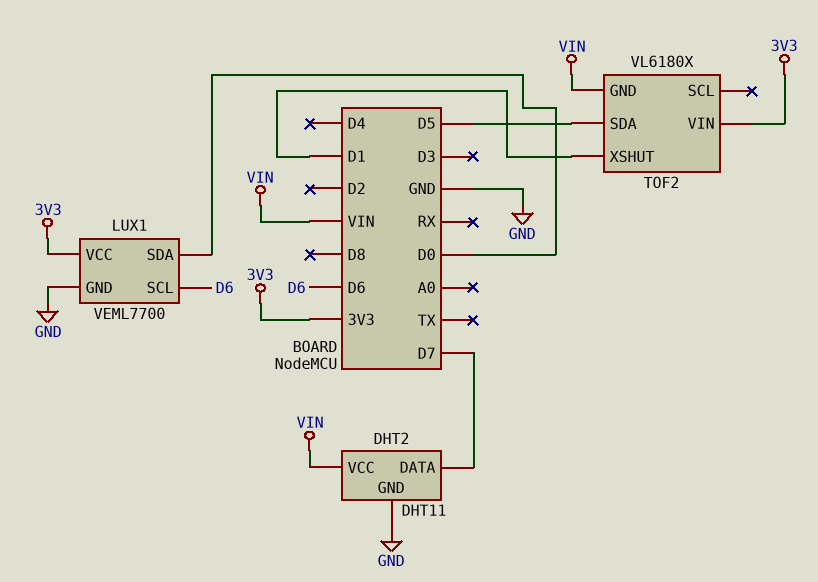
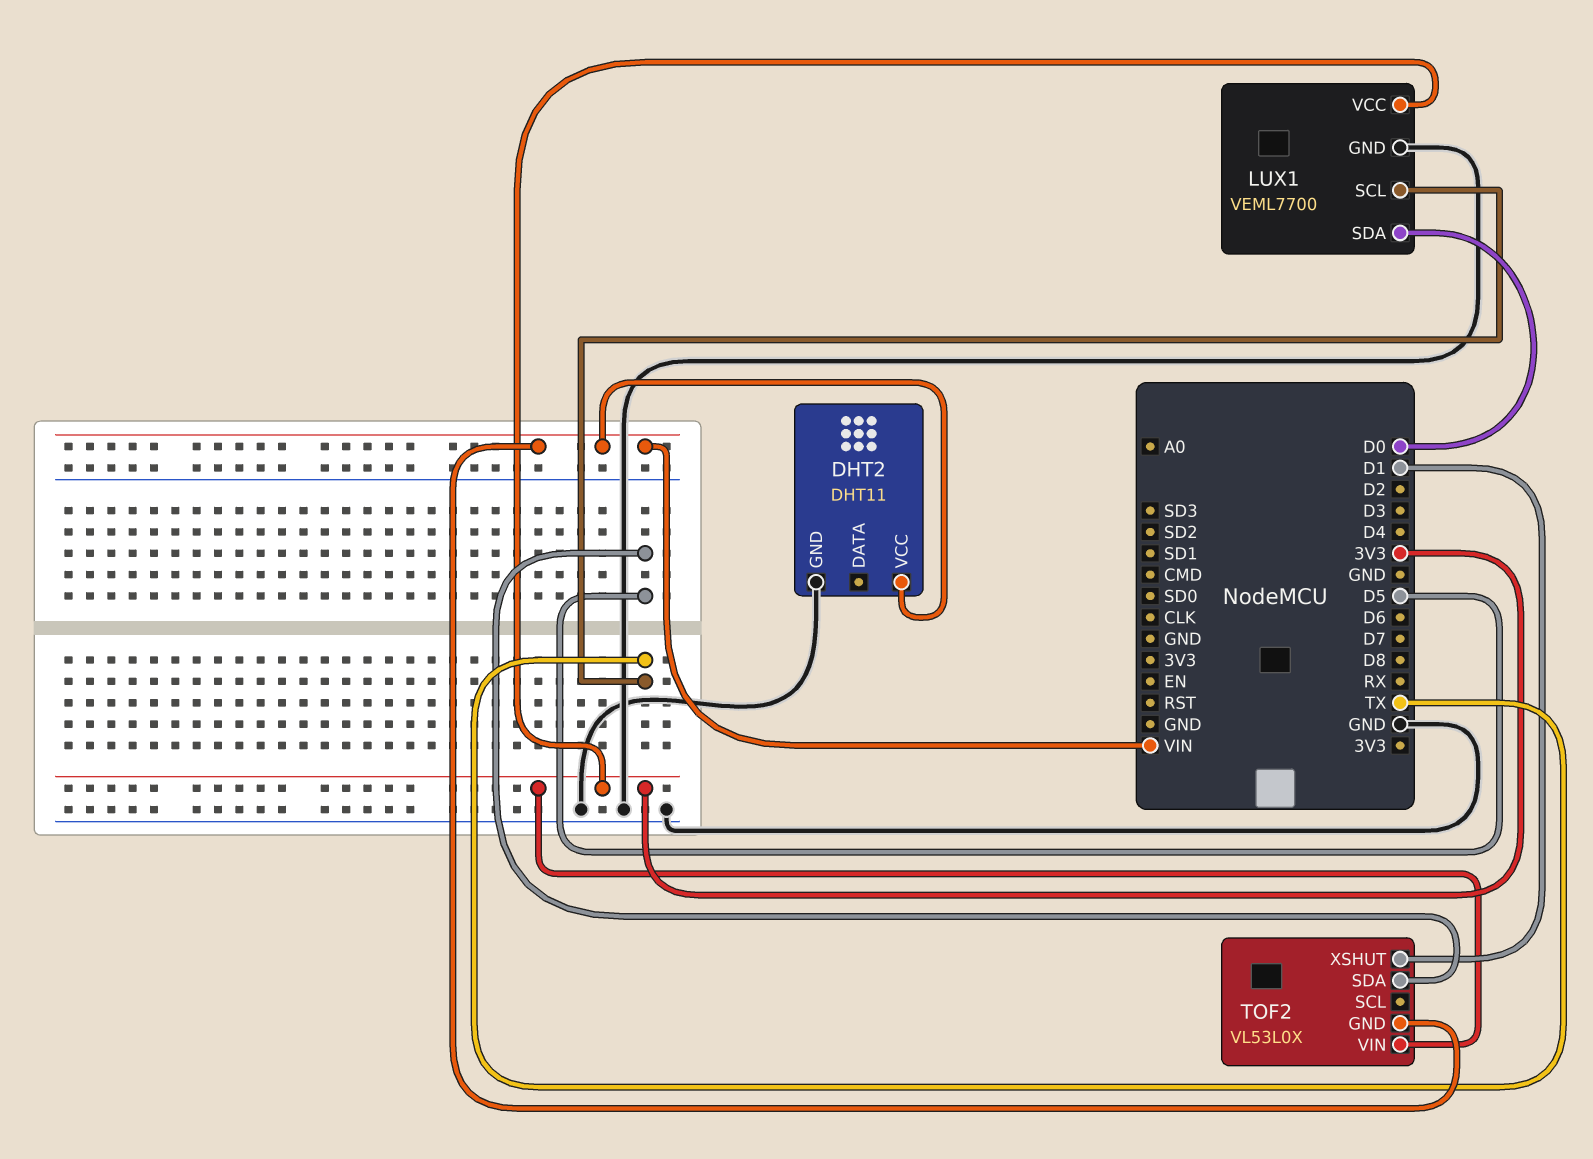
DHT2 pin DATA: D7 -> none
LUX1 pin SCL: D6 -> TX
TOF2: VL6180X -> VL53L0X

